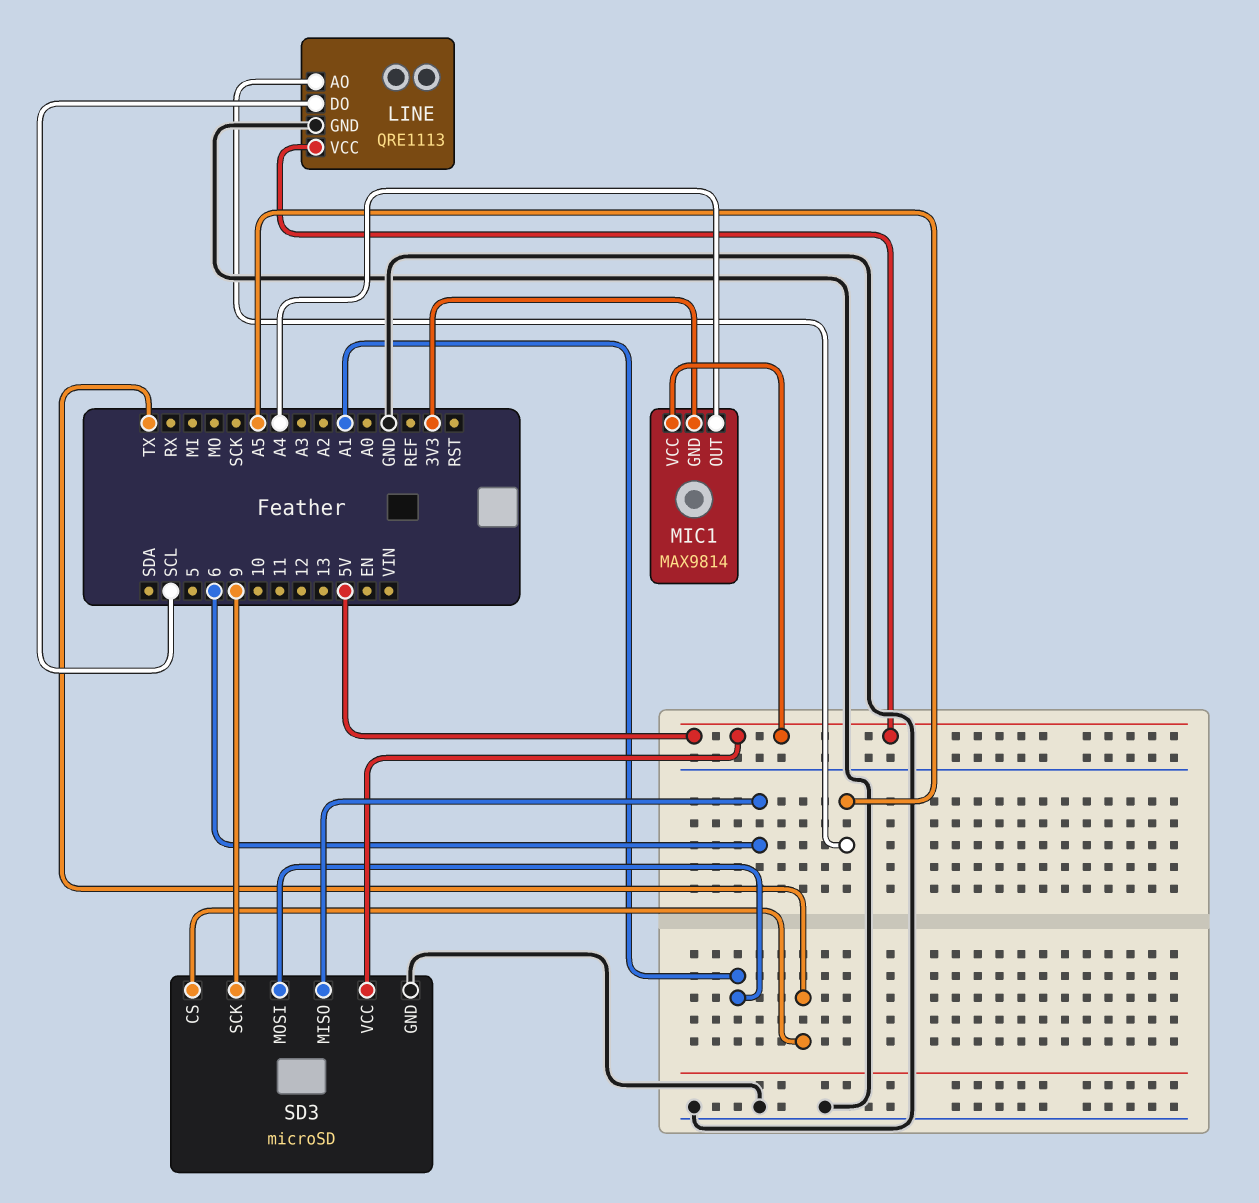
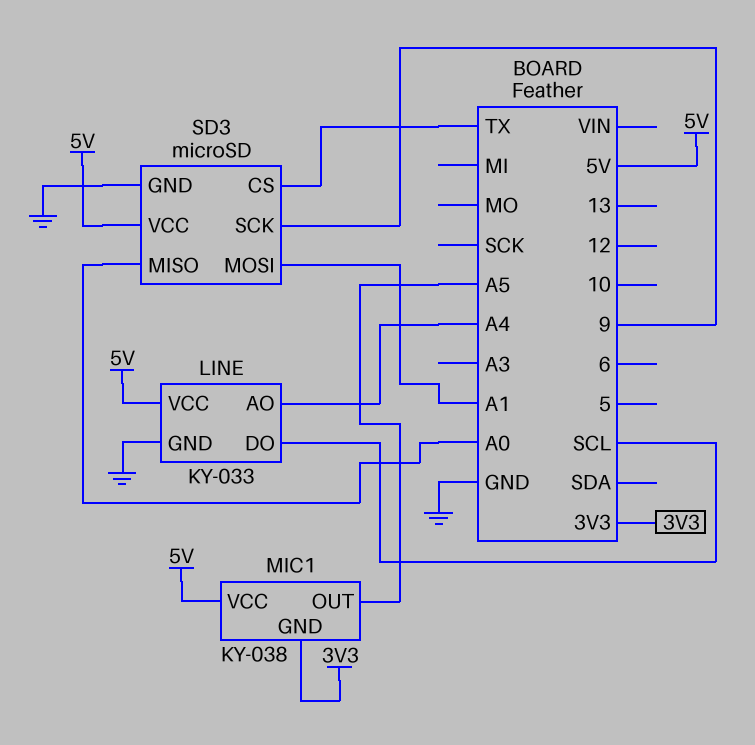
LINE: QRE1113 -> KY-033
LINE pin AO: A5 -> A4
MIC1: MAX9814 -> KY-038
MIC1 pin OUT: A4 -> A5
SD3 pin MISO: 6 -> A0

